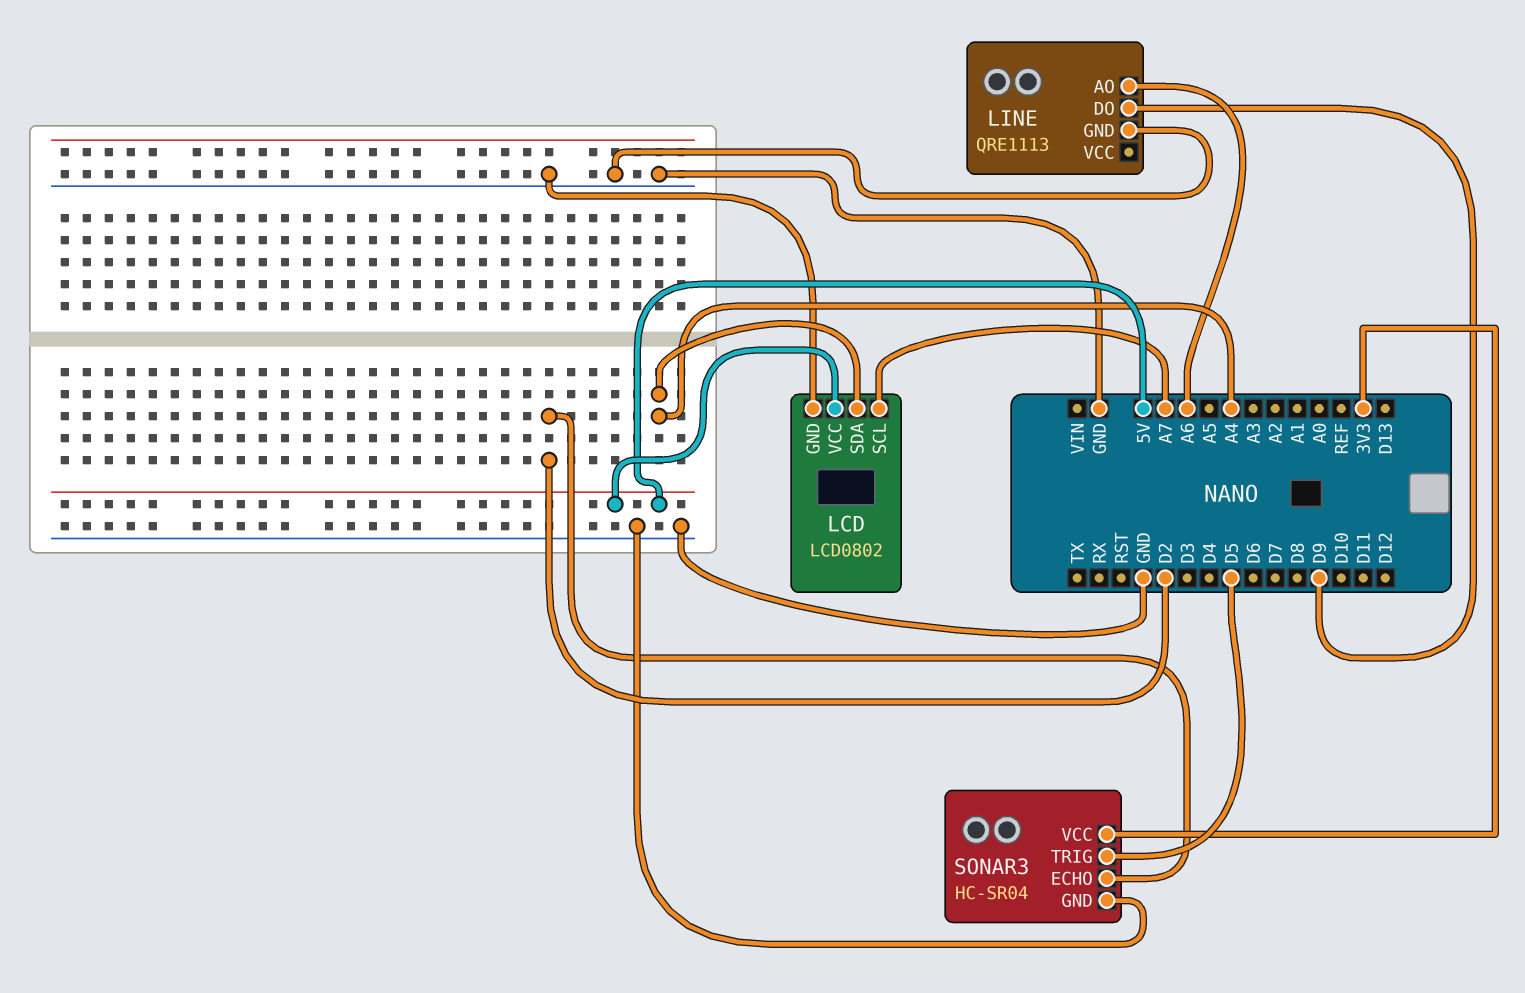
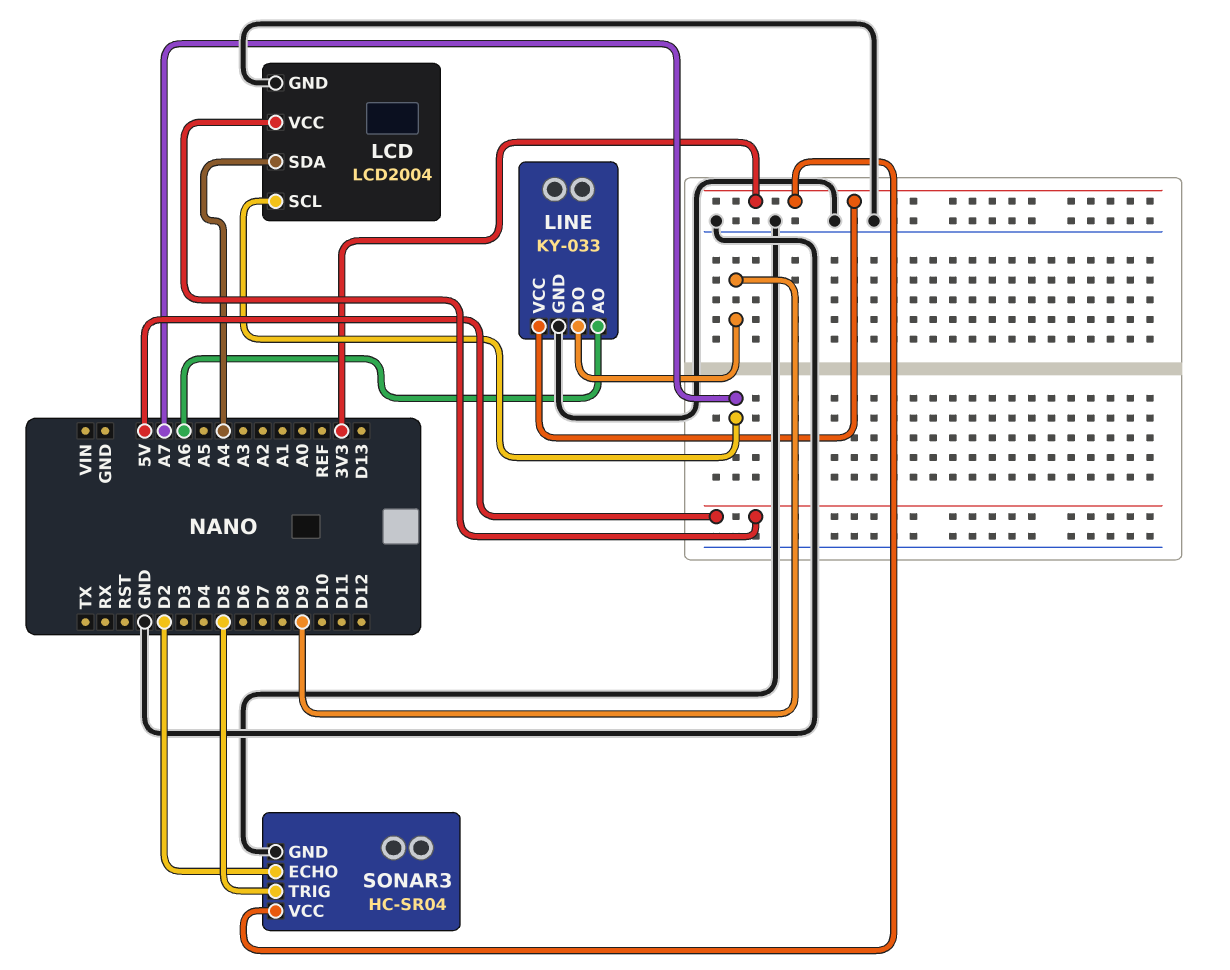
LCD: LCD0802 -> LCD2004
LINE: QRE1113 -> KY-033
LINE pin VCC: none -> 3V3

